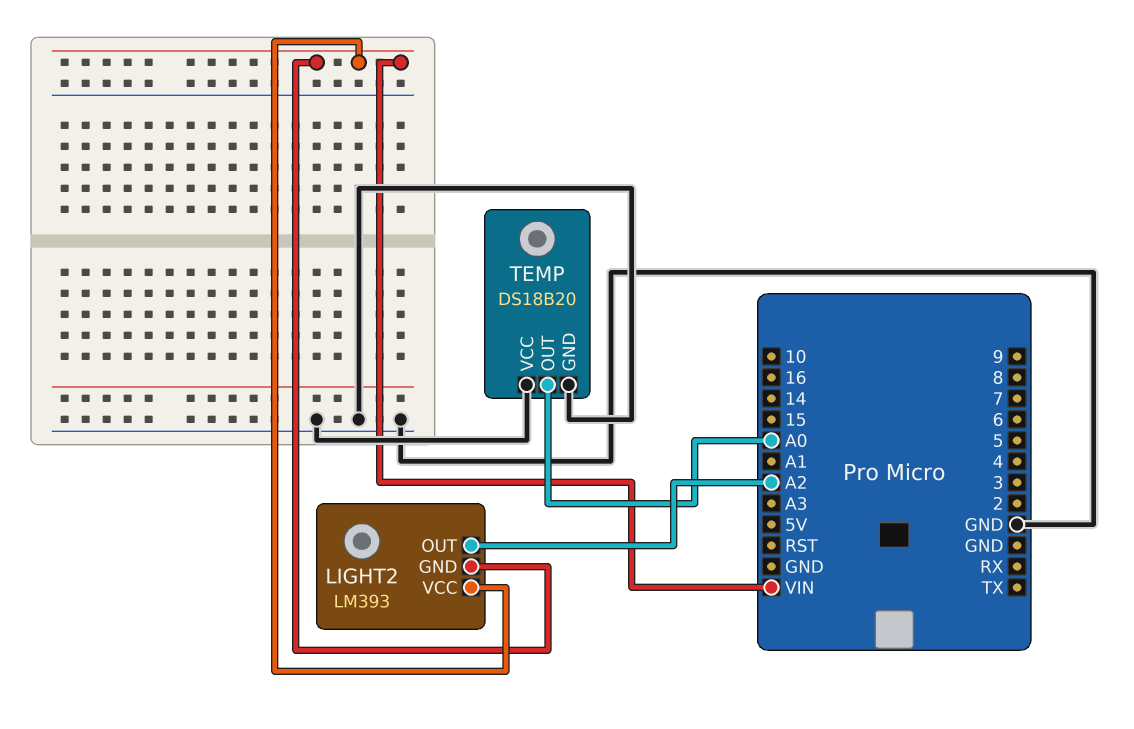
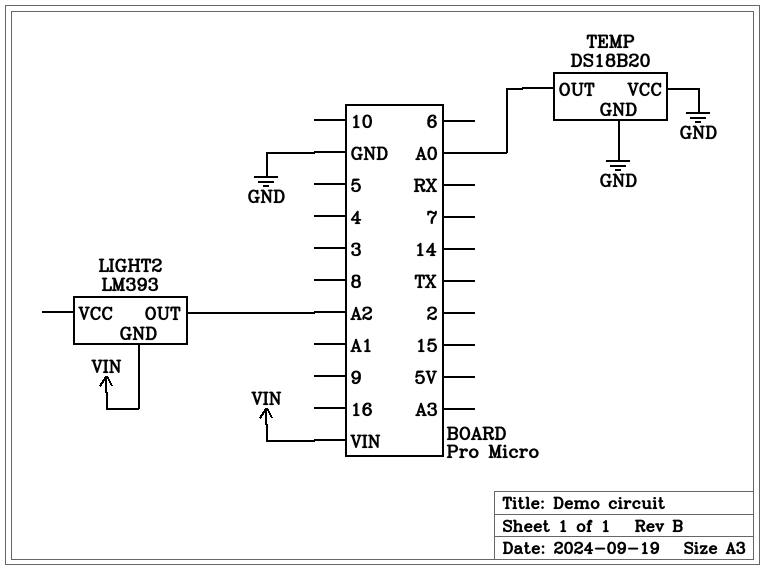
LIGHT2 pin VCC: VIN -> none

